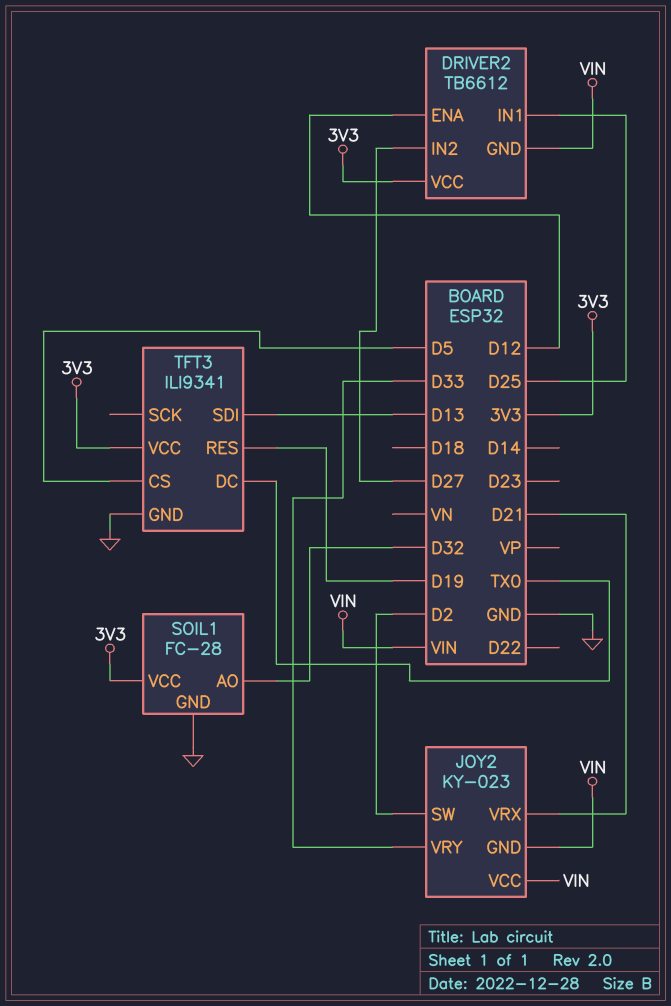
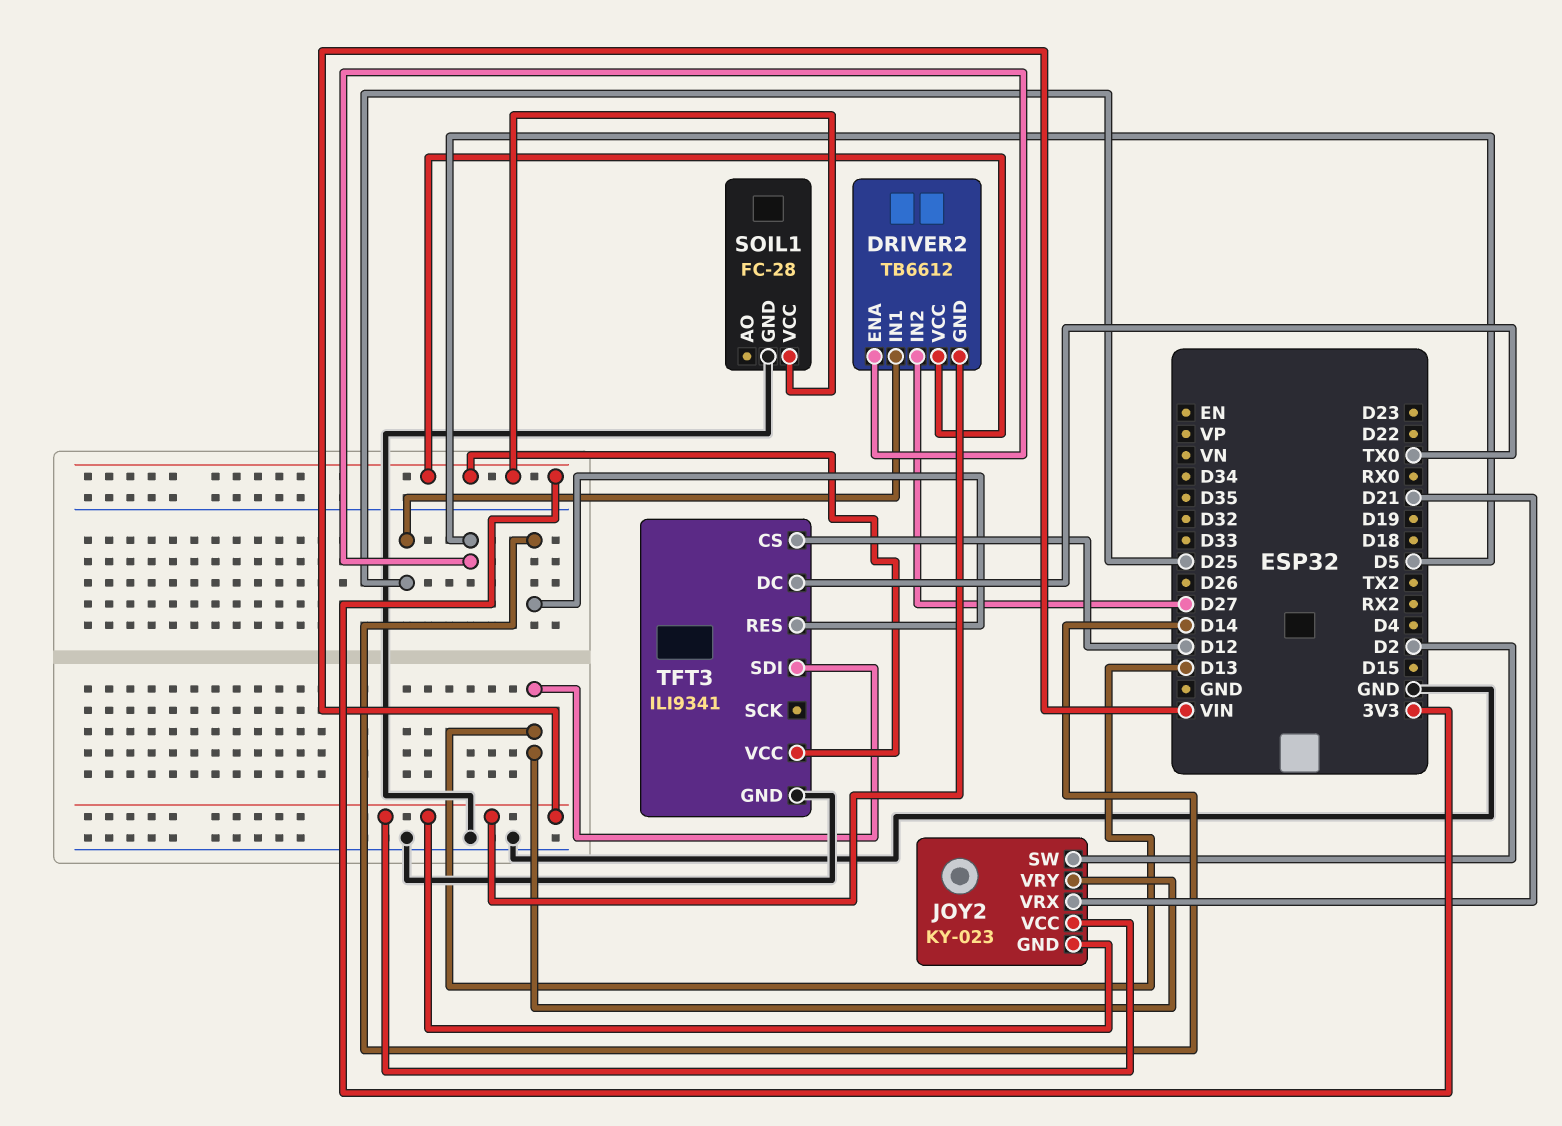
DRIVER2 pin ENA: D12 -> D5
JOY2 pin VRY: D33 -> D13
SOIL1 pin AO: D32 -> none
TFT3 pin CS: D5 -> D12
TFT3 pin RES: D19 -> D14

